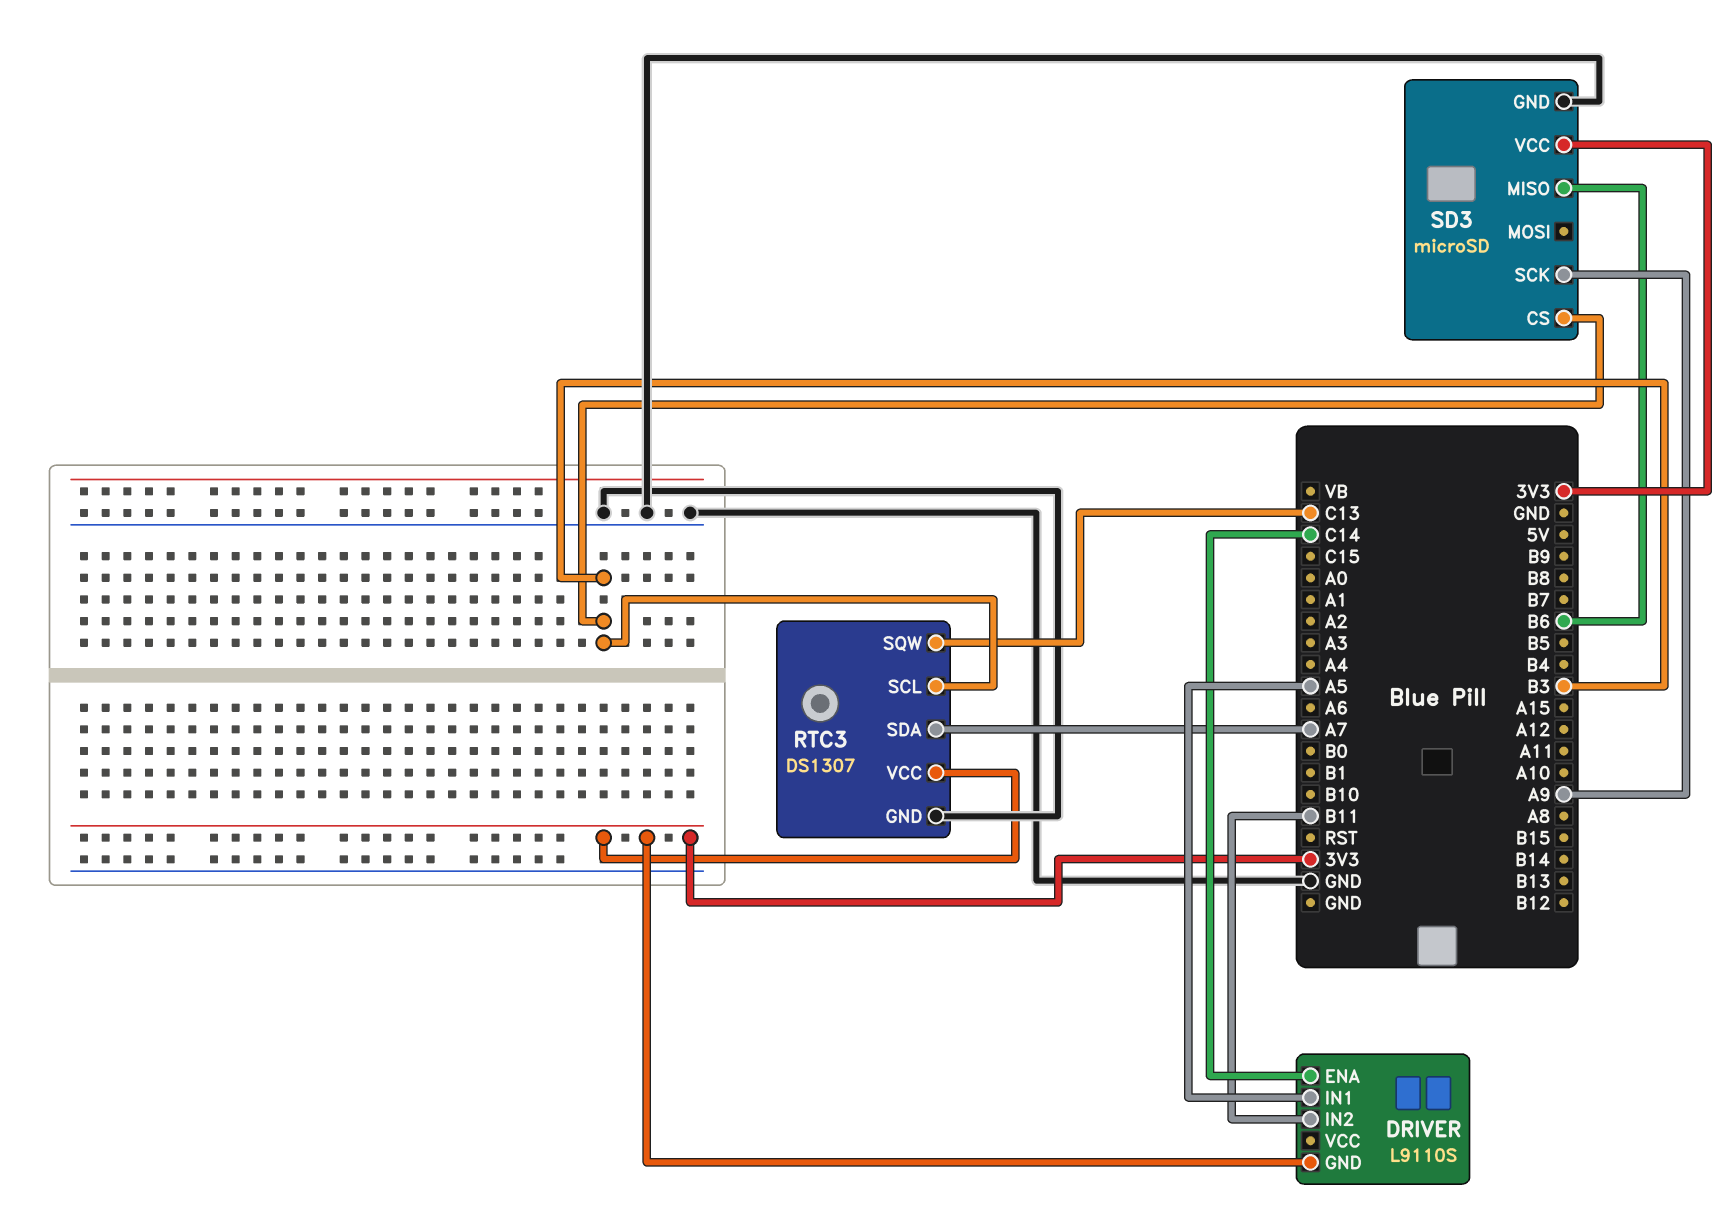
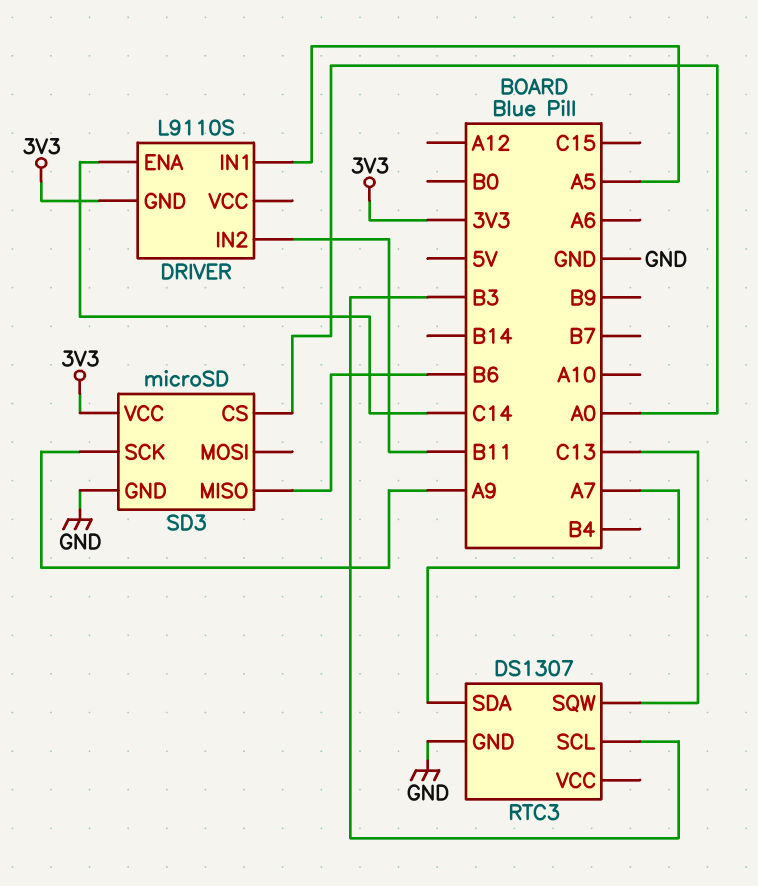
RTC3 pin VCC: 3V3 -> none
SD3 pin CS: B3 -> A0

